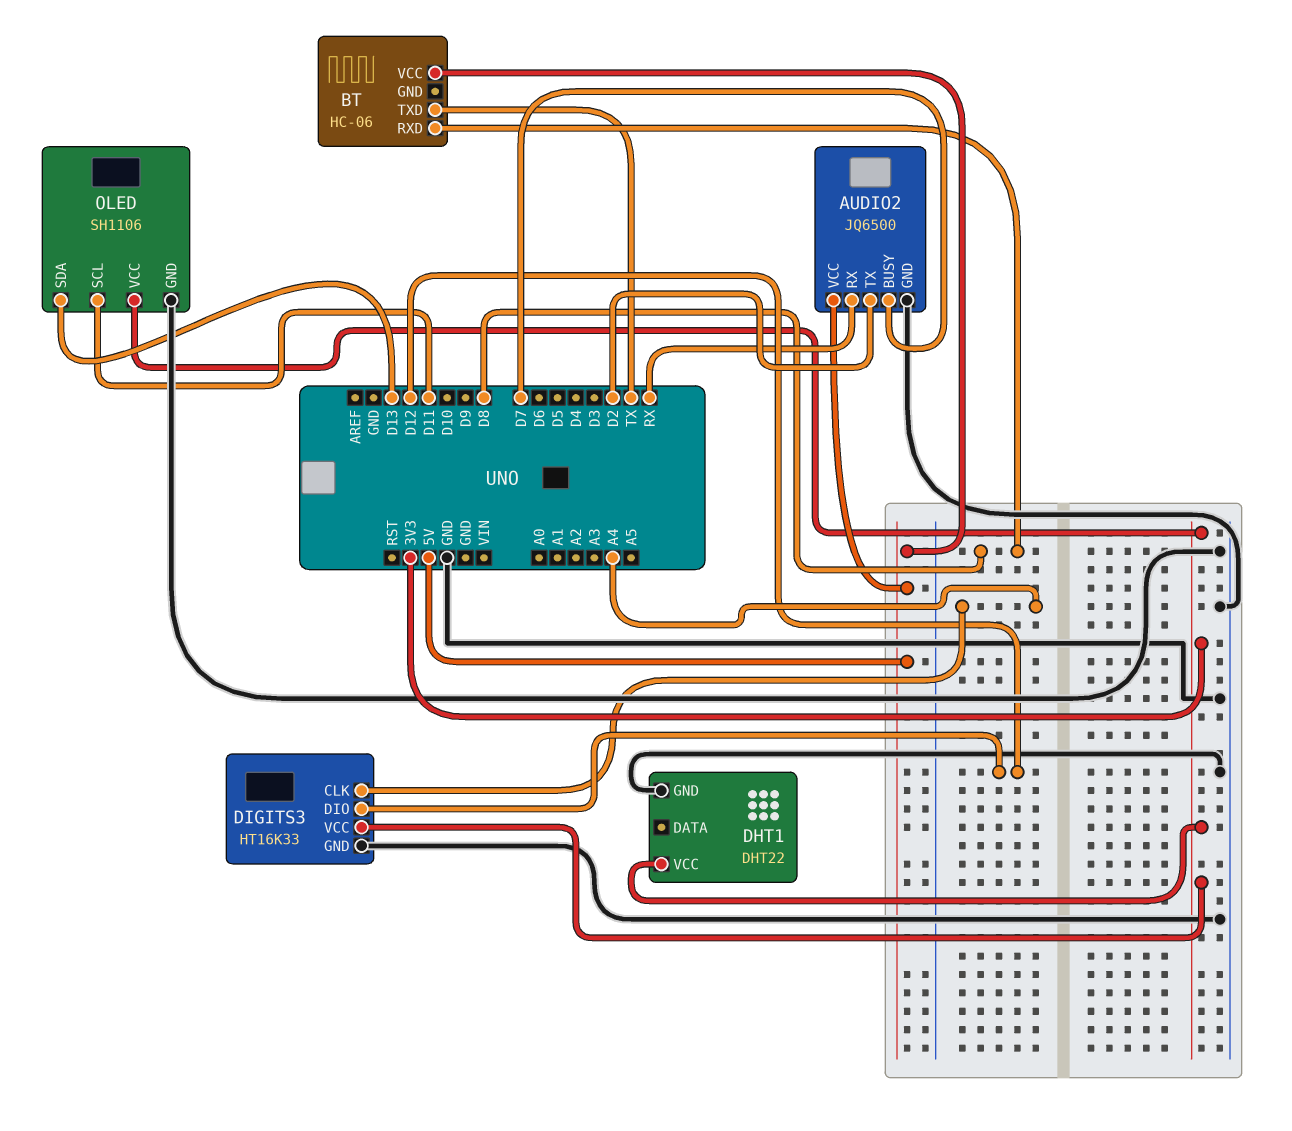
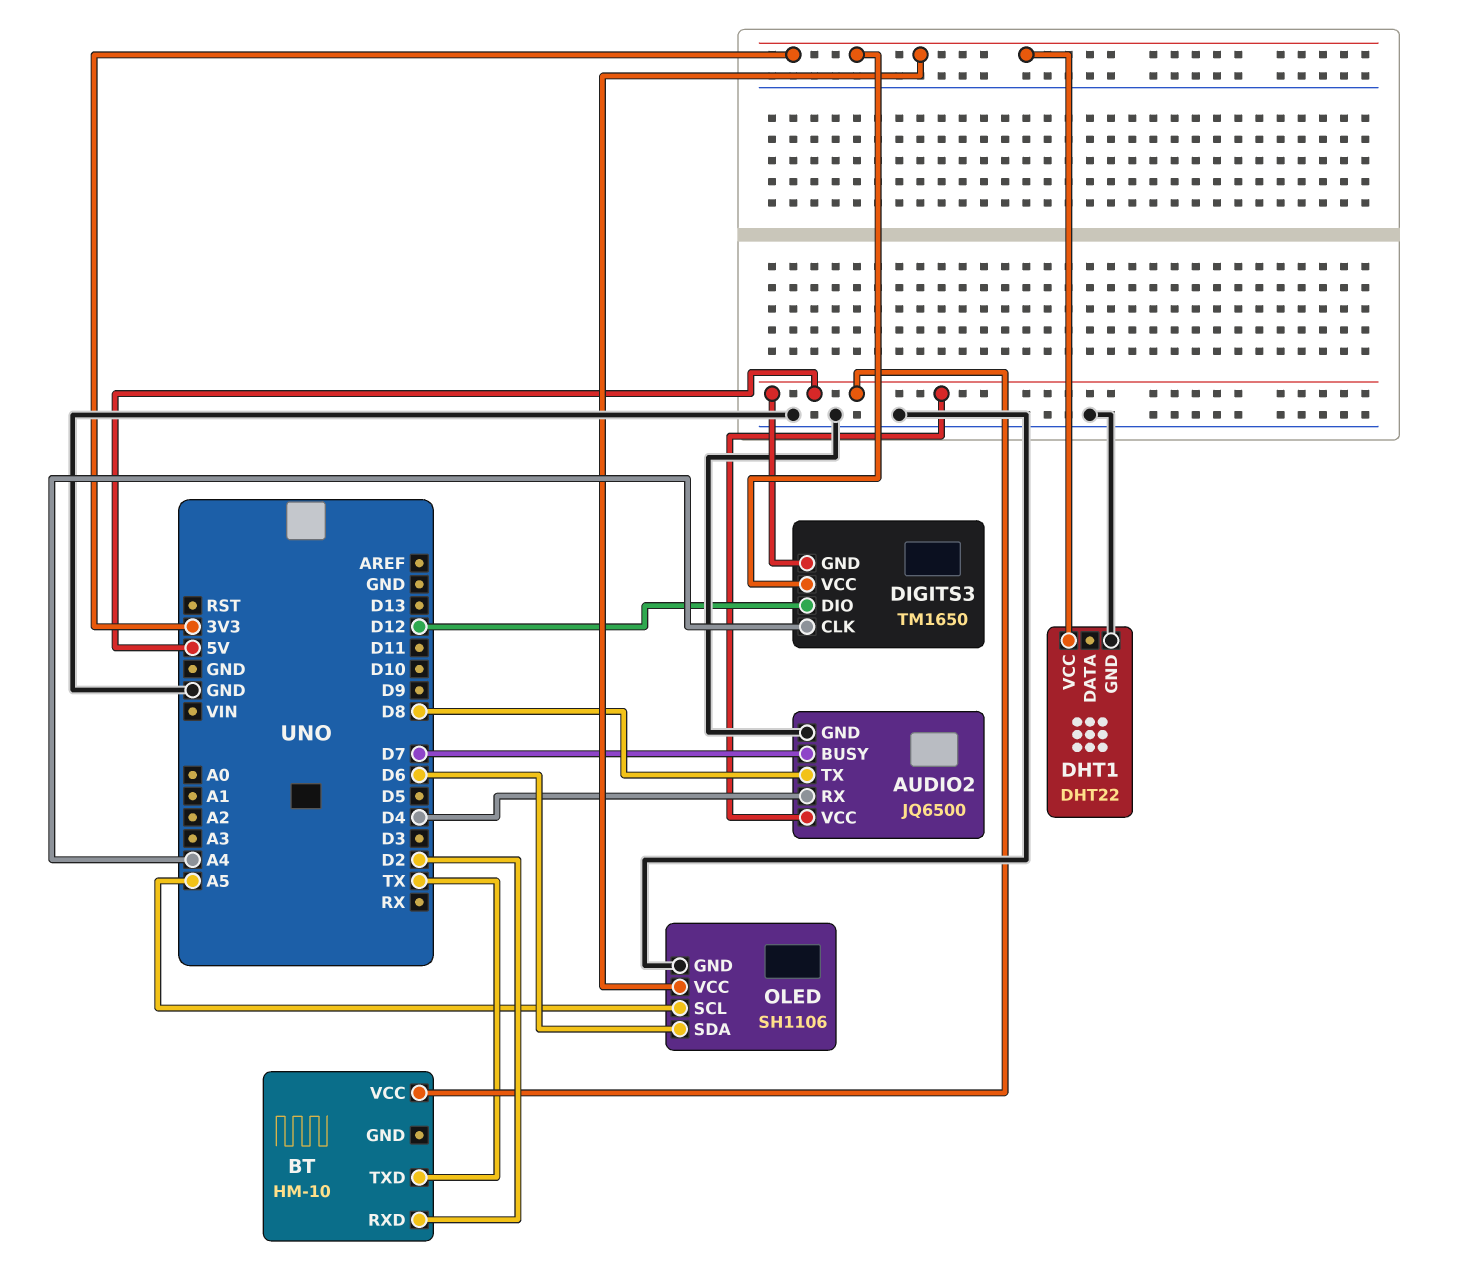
AUDIO2 pin RX: RX -> D4
AUDIO2 pin TX: D2 -> D8
BT: HC-06 -> HM-10
BT pin RXD: D8 -> D2
DIGITS3: HT16K33 -> TM1650
DIGITS3 pin GND: GND -> 5V
OLED pin SCL: D11 -> A5
OLED pin SDA: D13 -> D6

